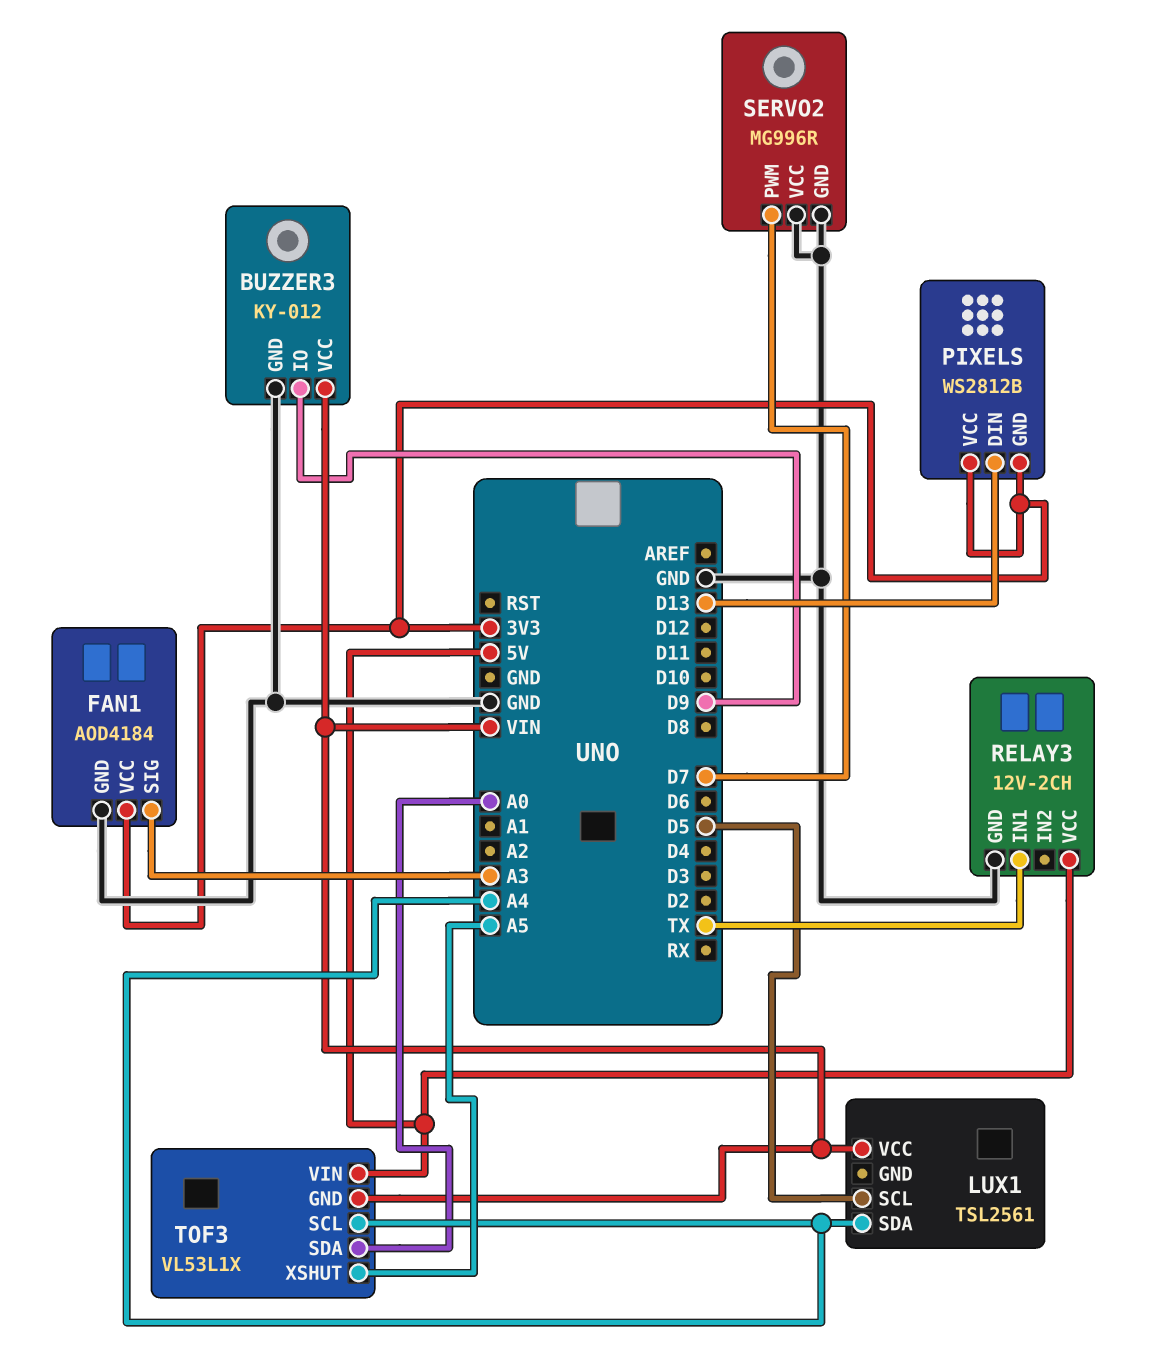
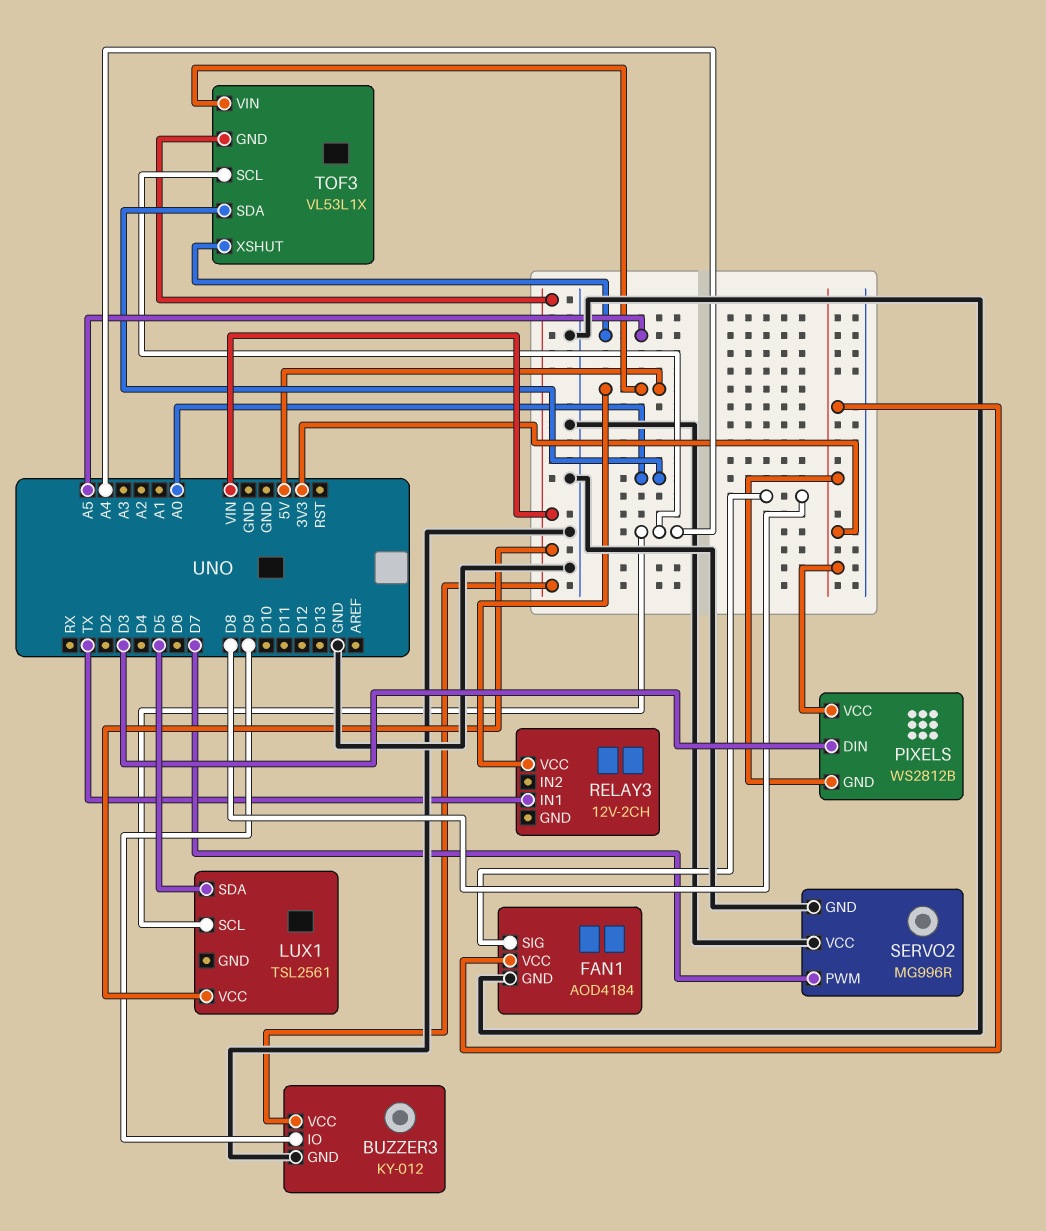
FAN1 pin SIG: A3 -> D8
LUX1 pin SCL: D5 -> A4
LUX1 pin SDA: A4 -> D5
PIXELS pin DIN: D13 -> D3
RELAY3 pin GND: GND -> none

